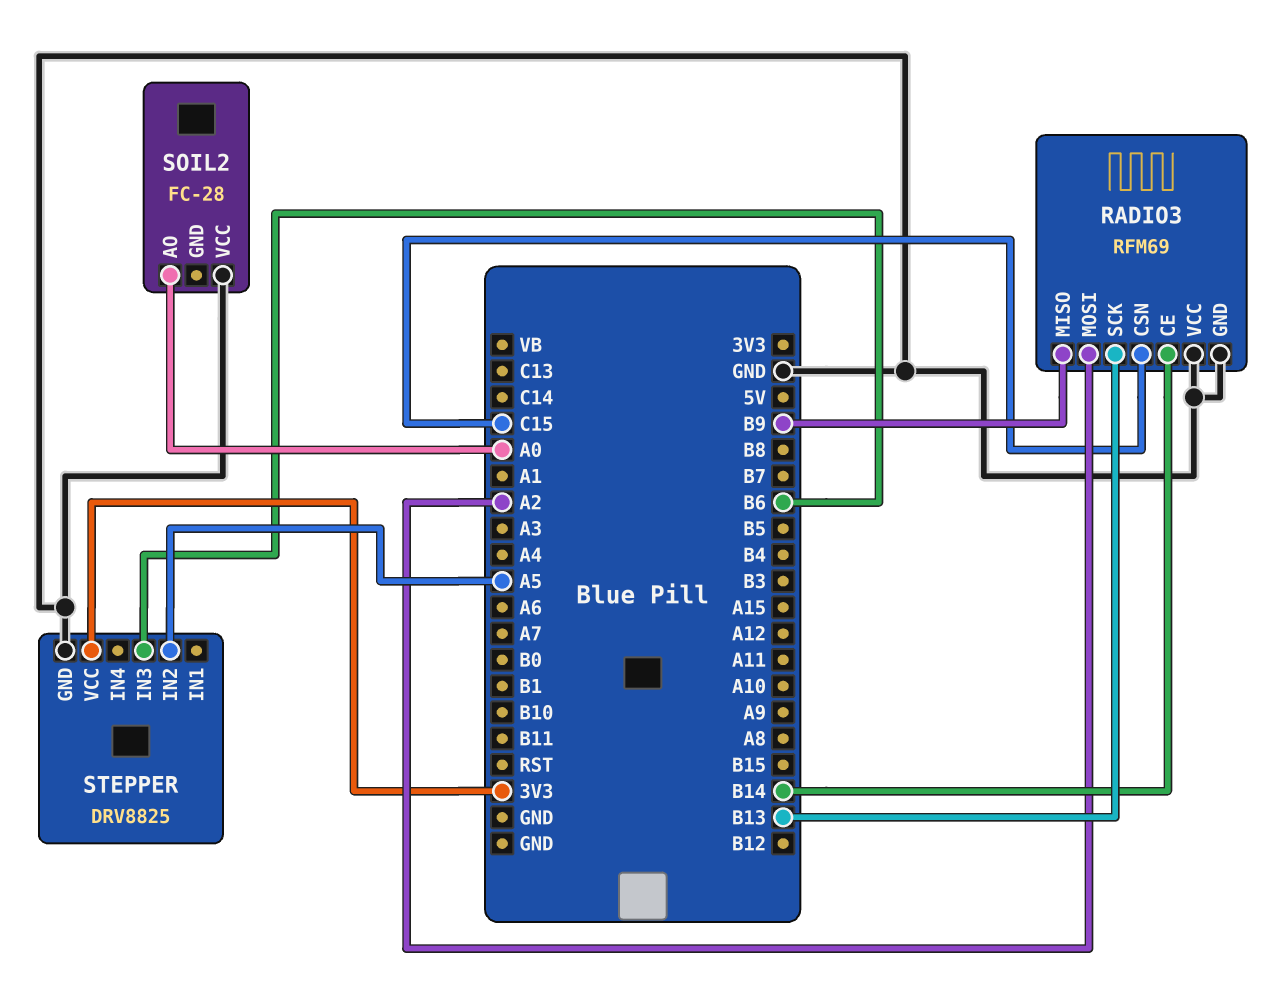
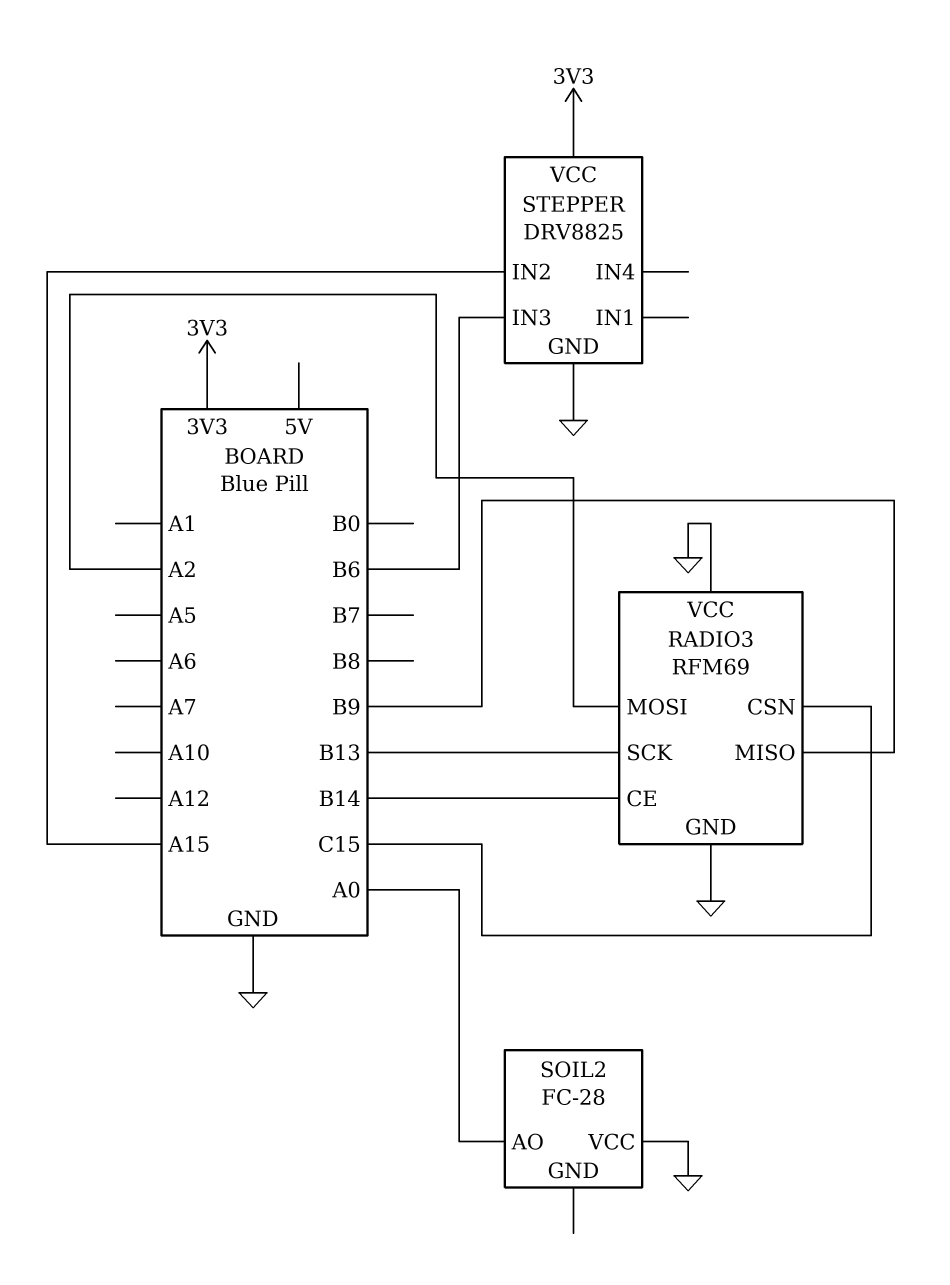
STEPPER pin IN2: A5 -> A15

